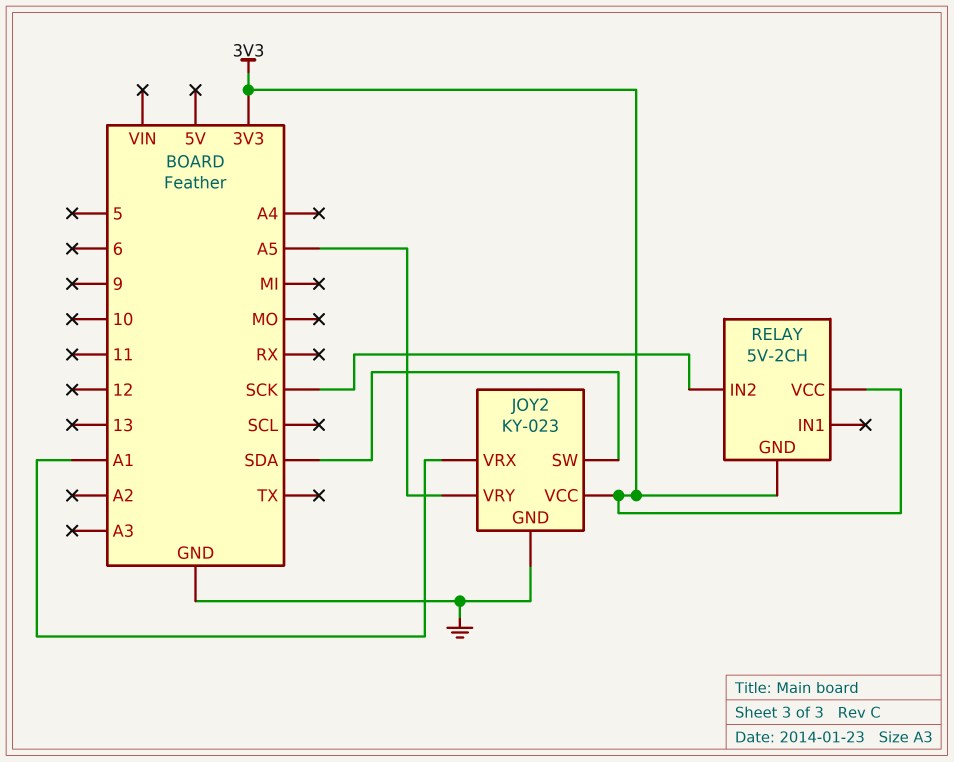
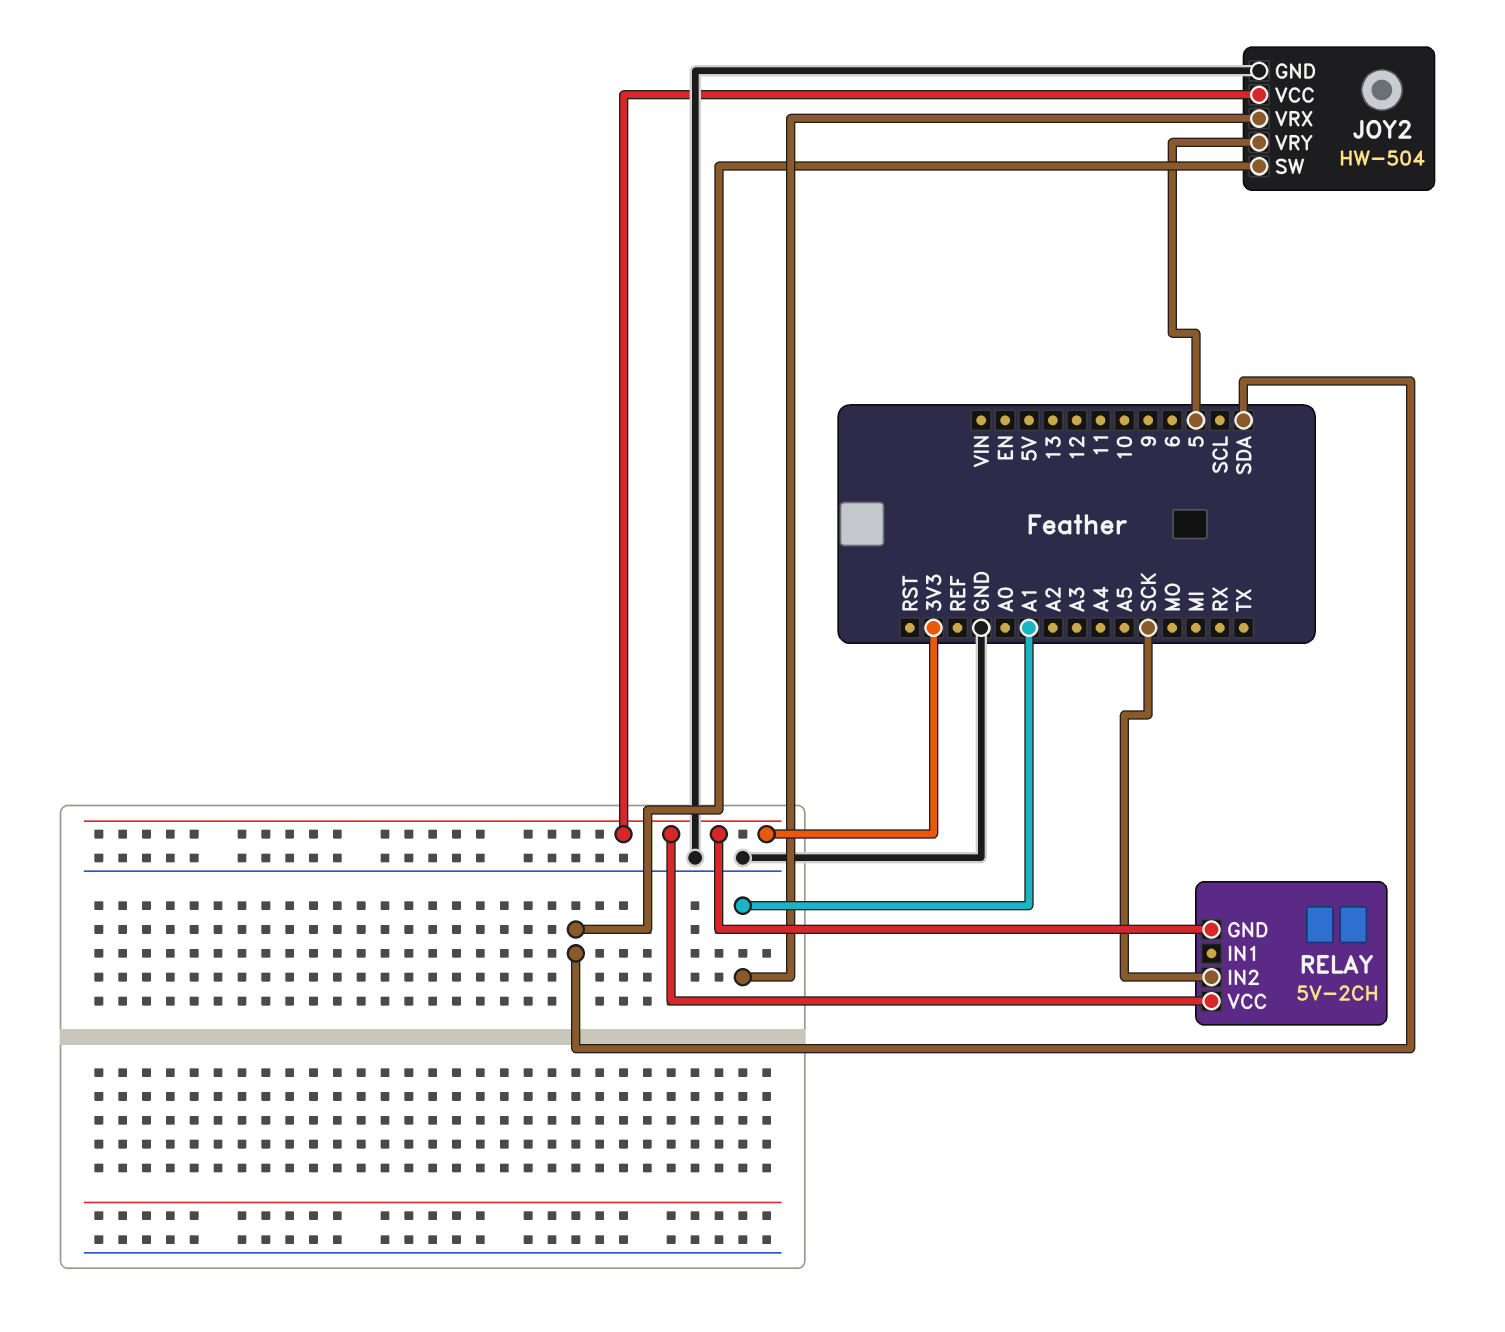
JOY2: KY-023 -> HW-504
JOY2 pin VRY: A5 -> 5

